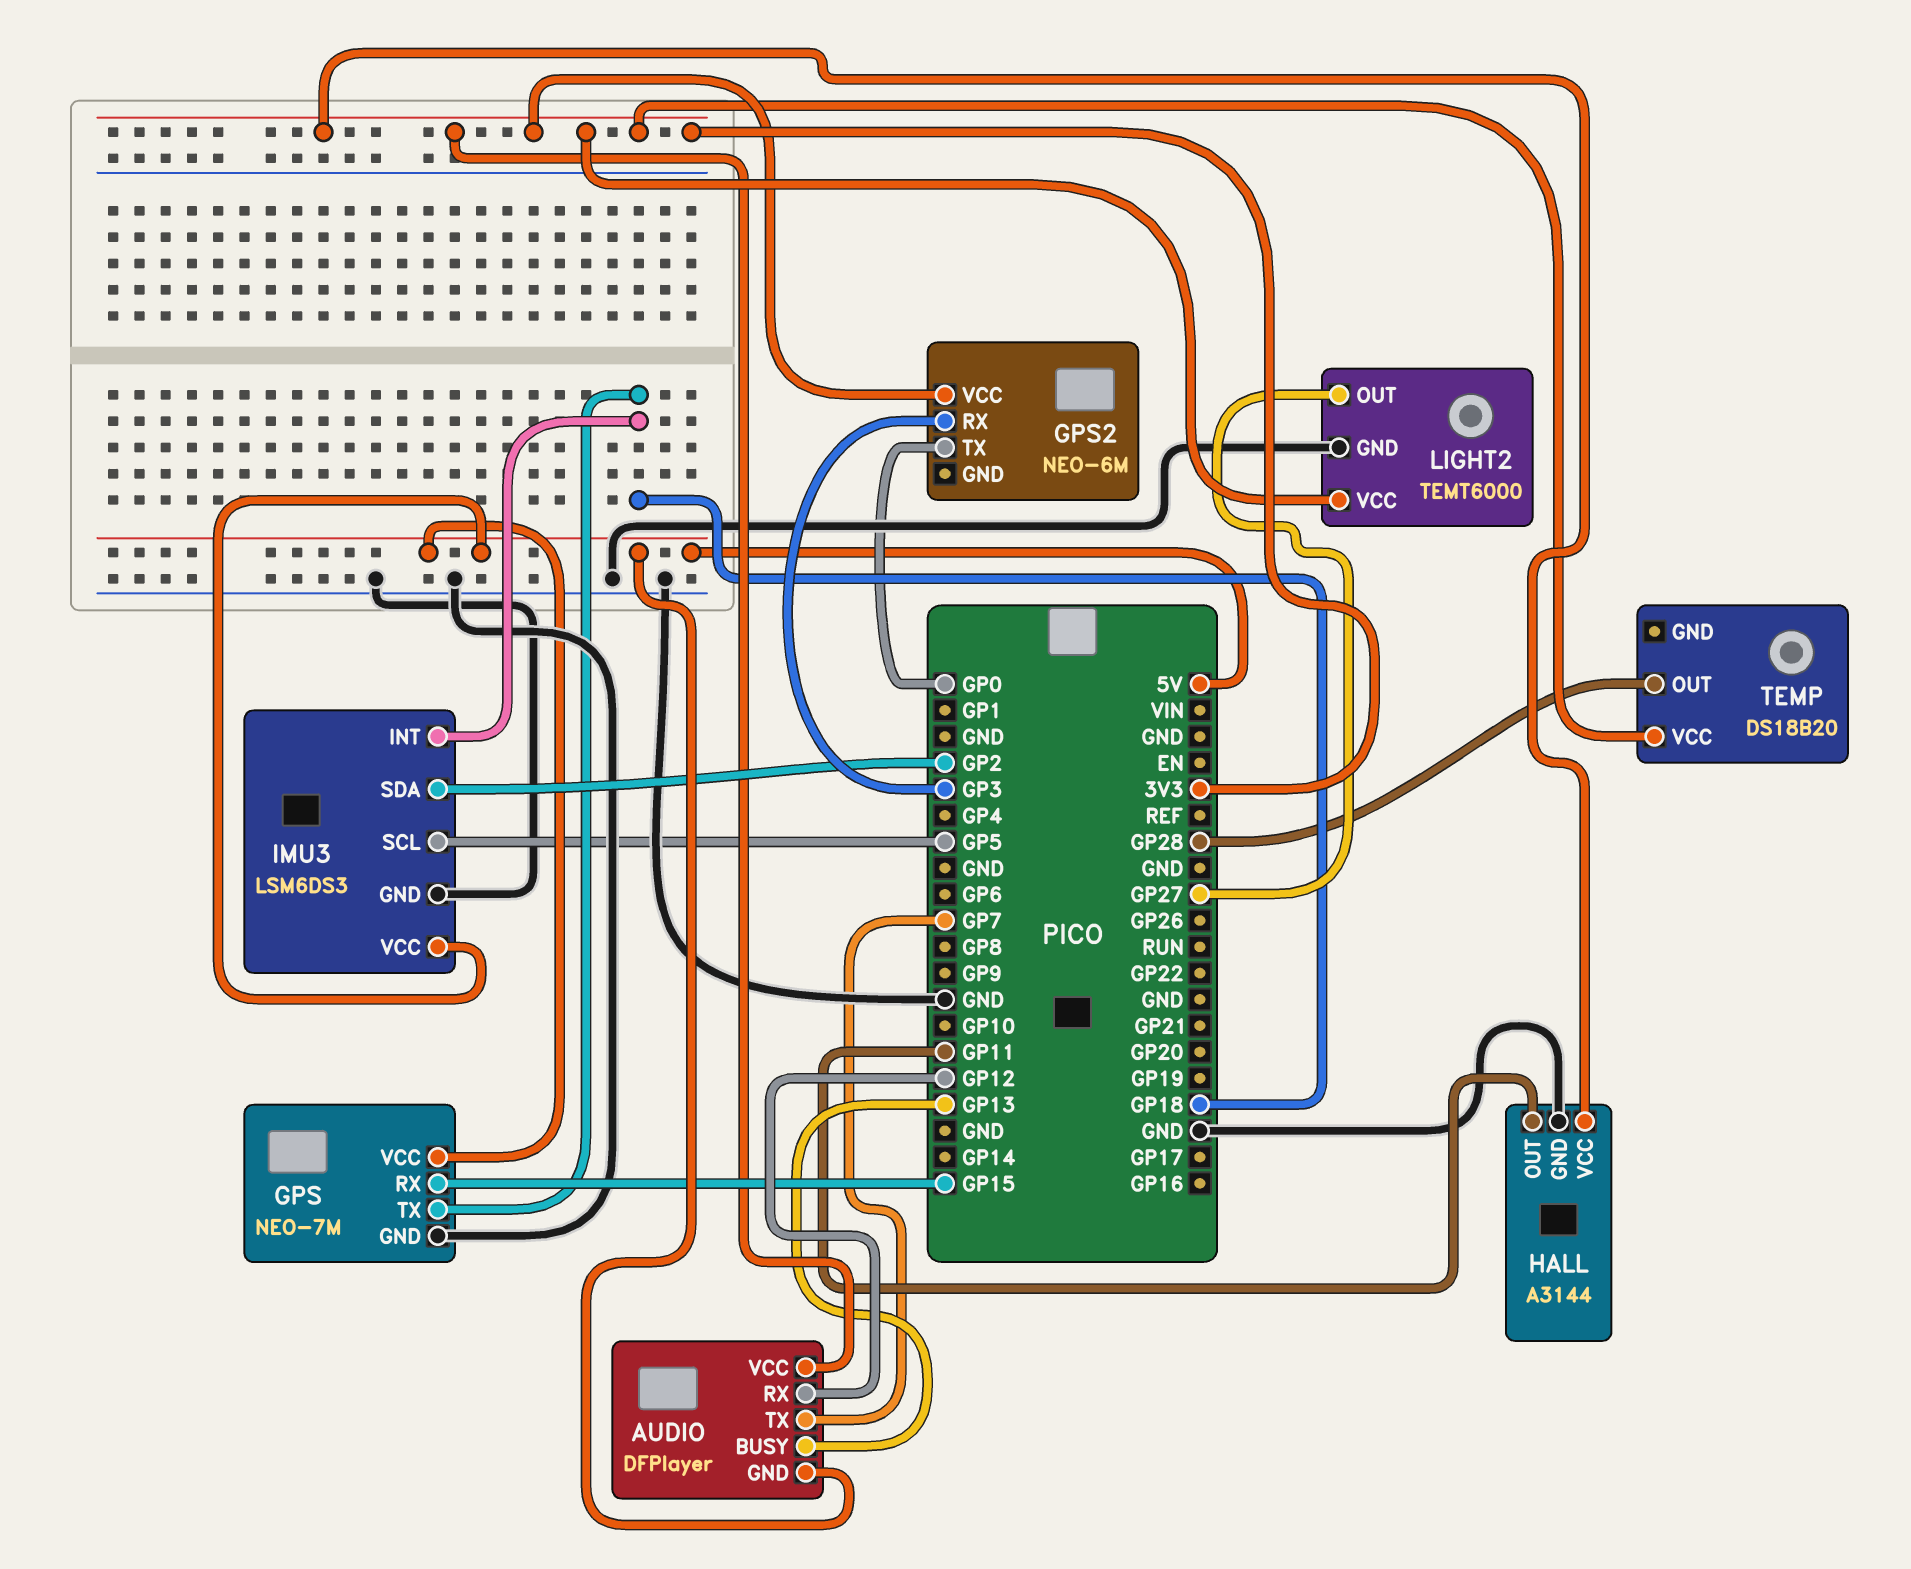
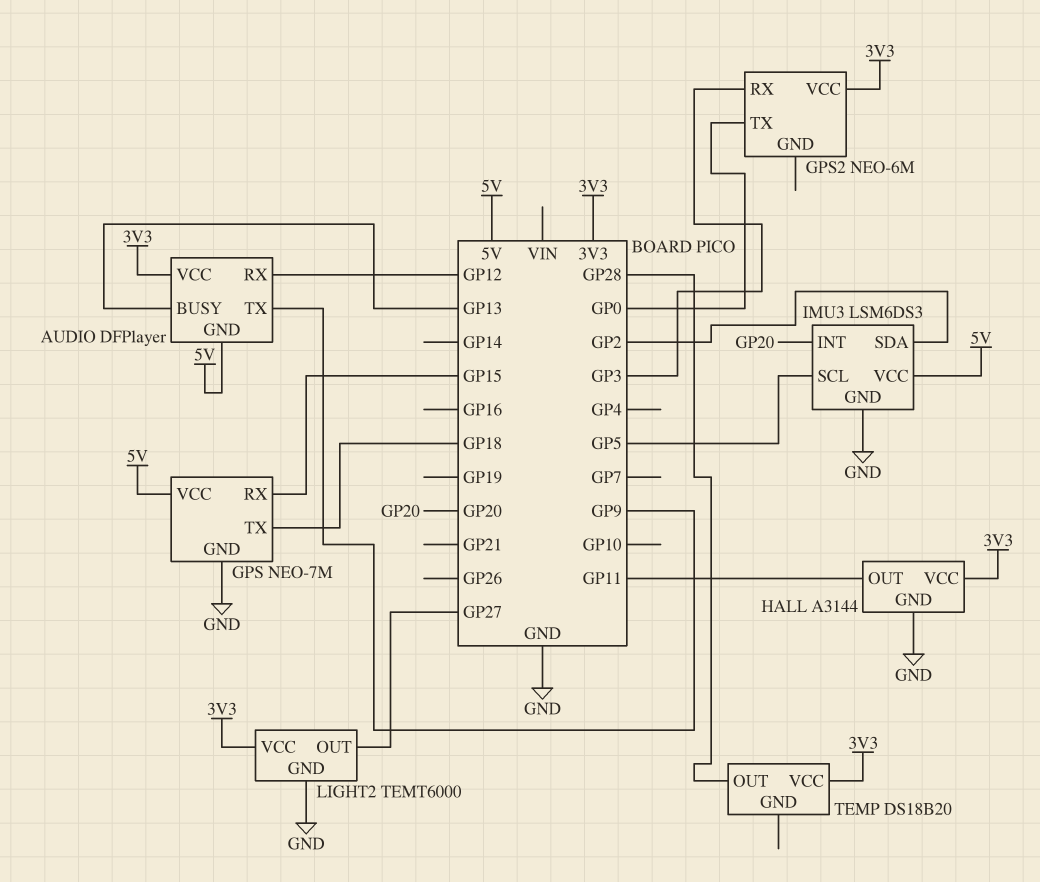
AUDIO pin TX: GP7 -> GP9
IMU3 pin INT: GP18 -> GP20

